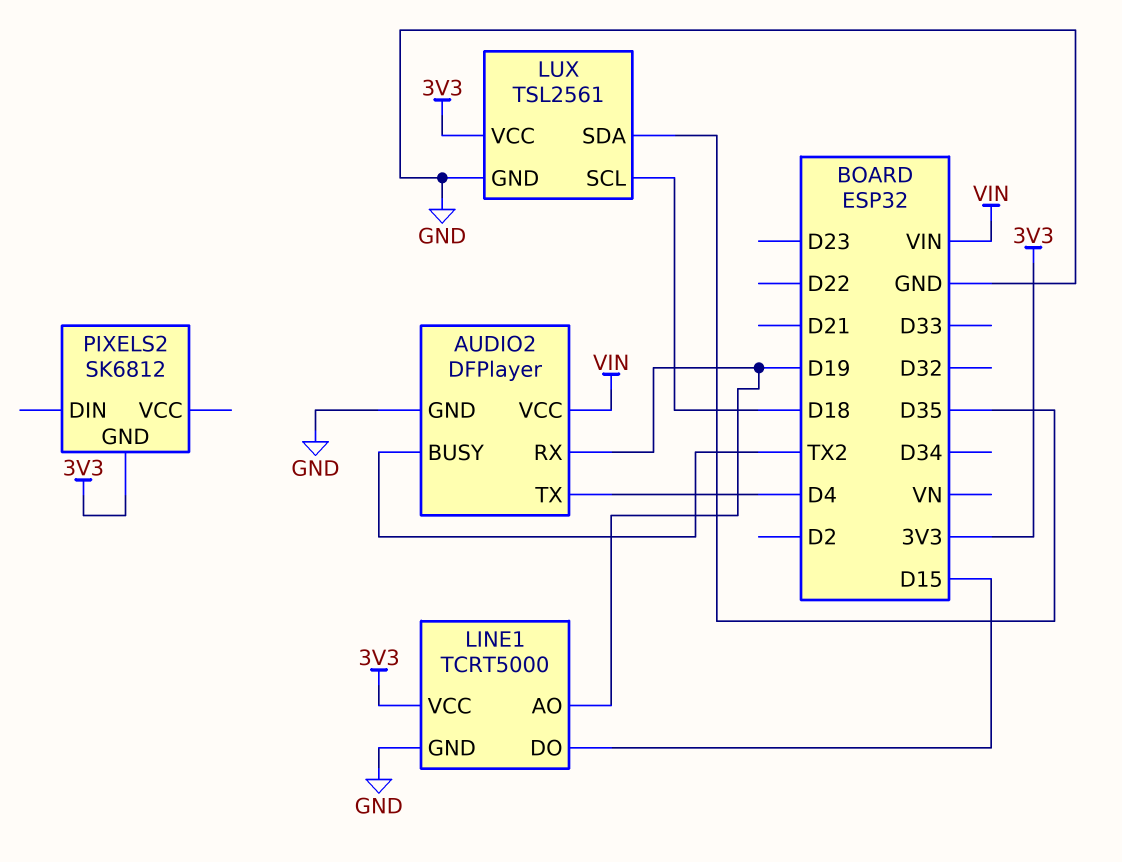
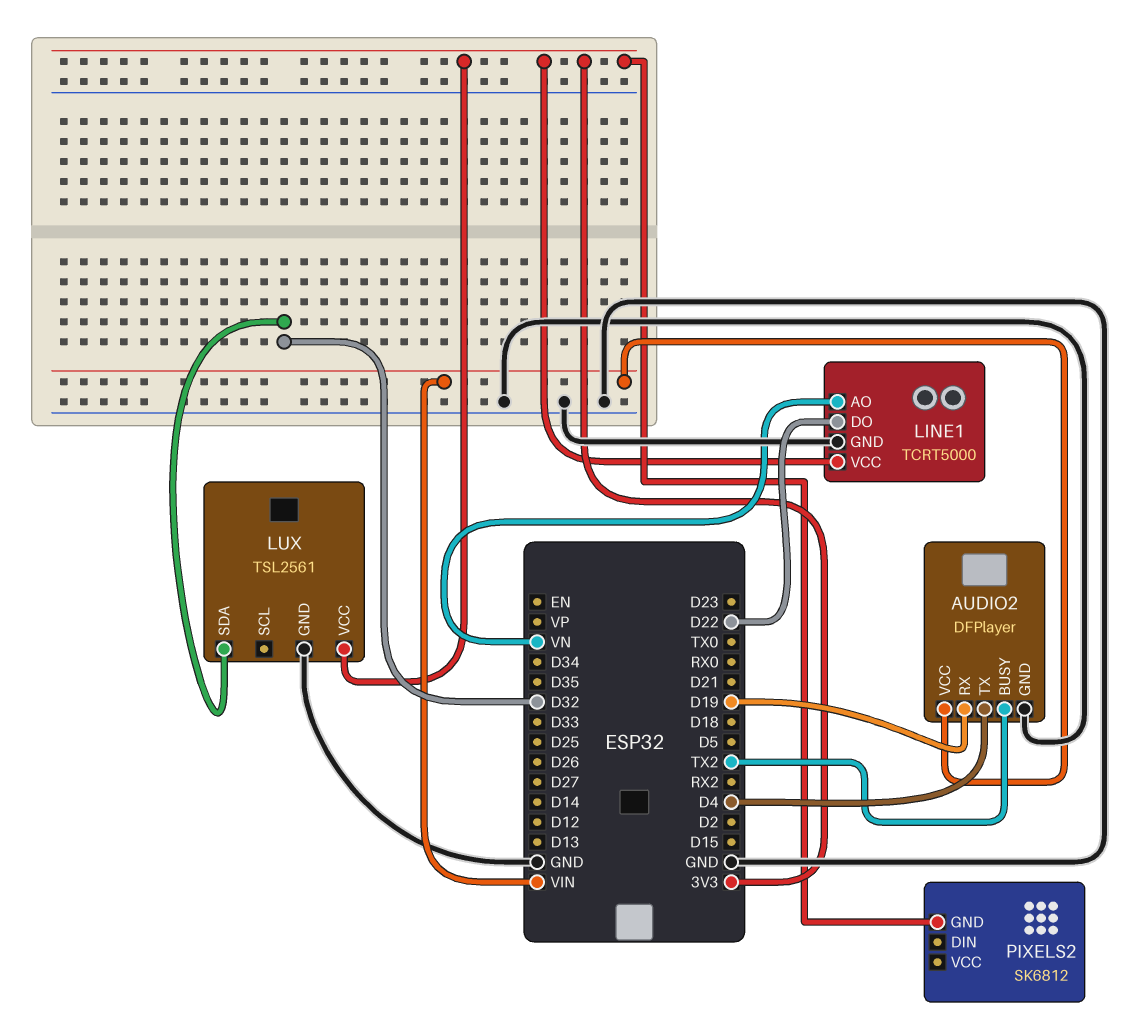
LINE1 pin AO: D19 -> VN
LINE1 pin DO: D15 -> D22
LUX pin SCL: D18 -> none
LUX pin SDA: D35 -> D32

